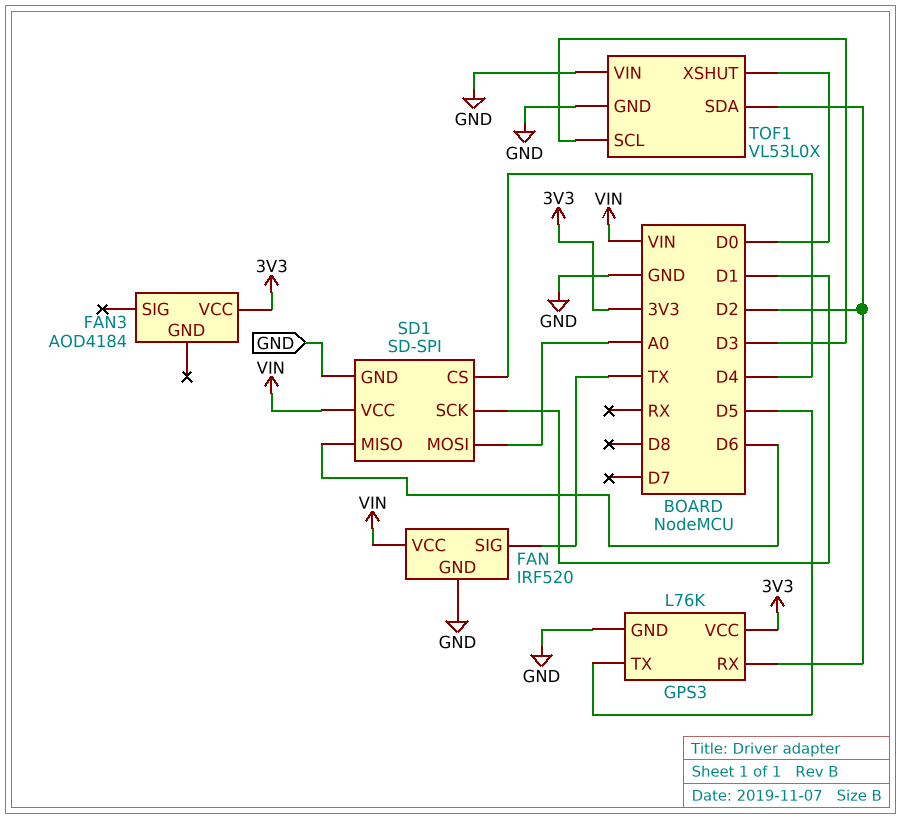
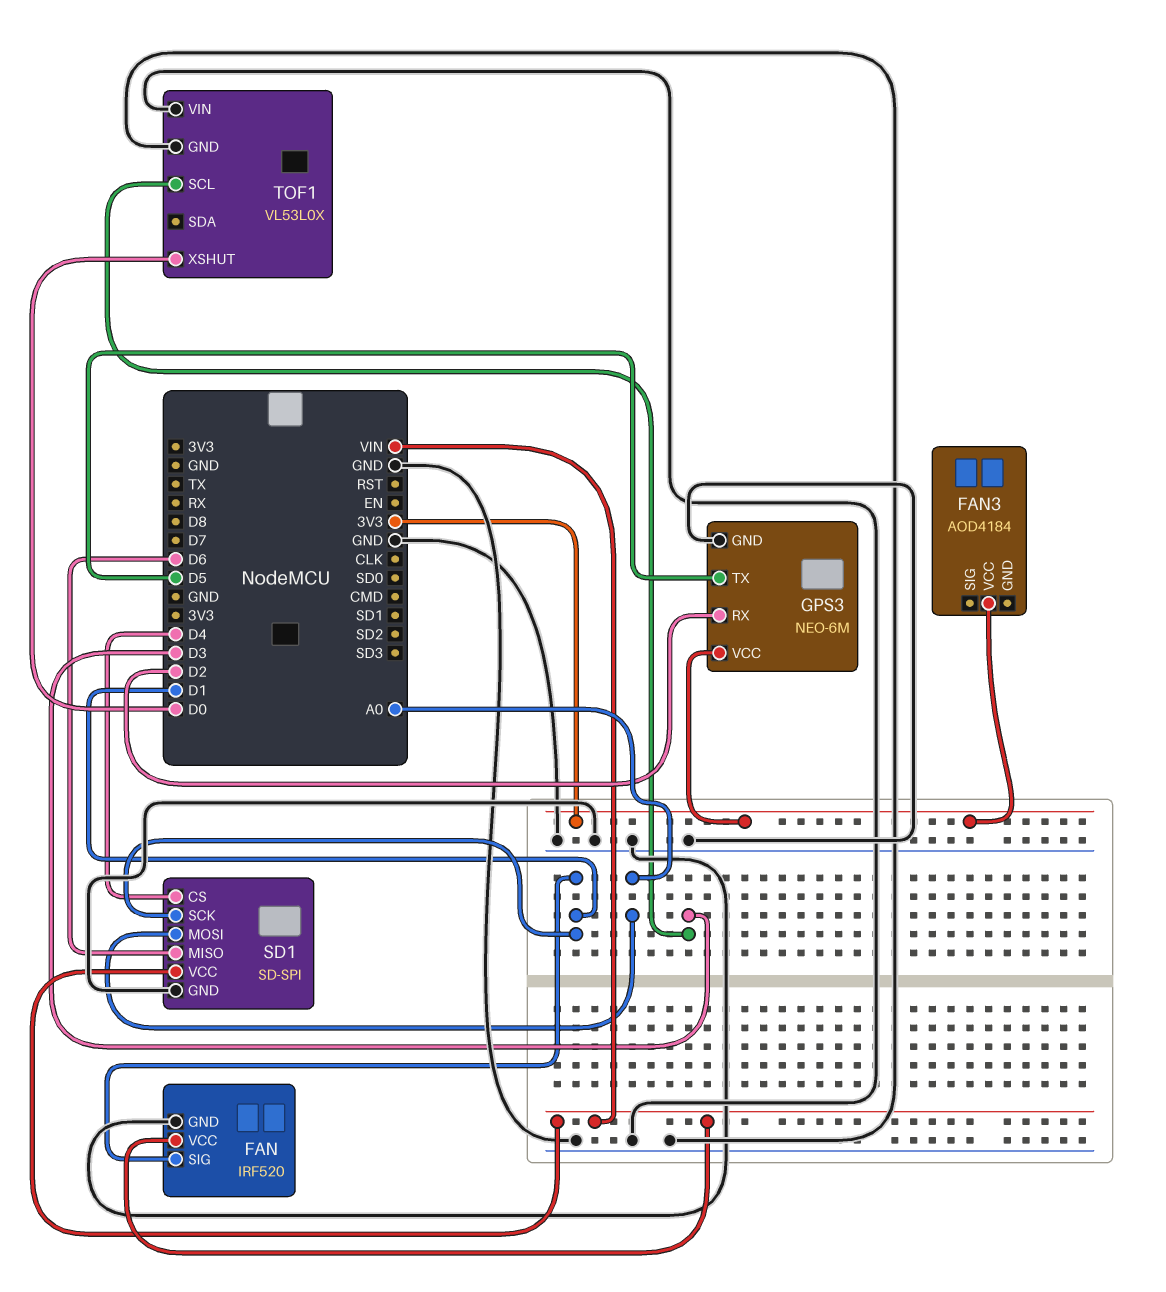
FAN pin SIG: TX -> D1
GPS3: L76K -> NEO-6M
TOF1 pin SDA: D2 -> none

